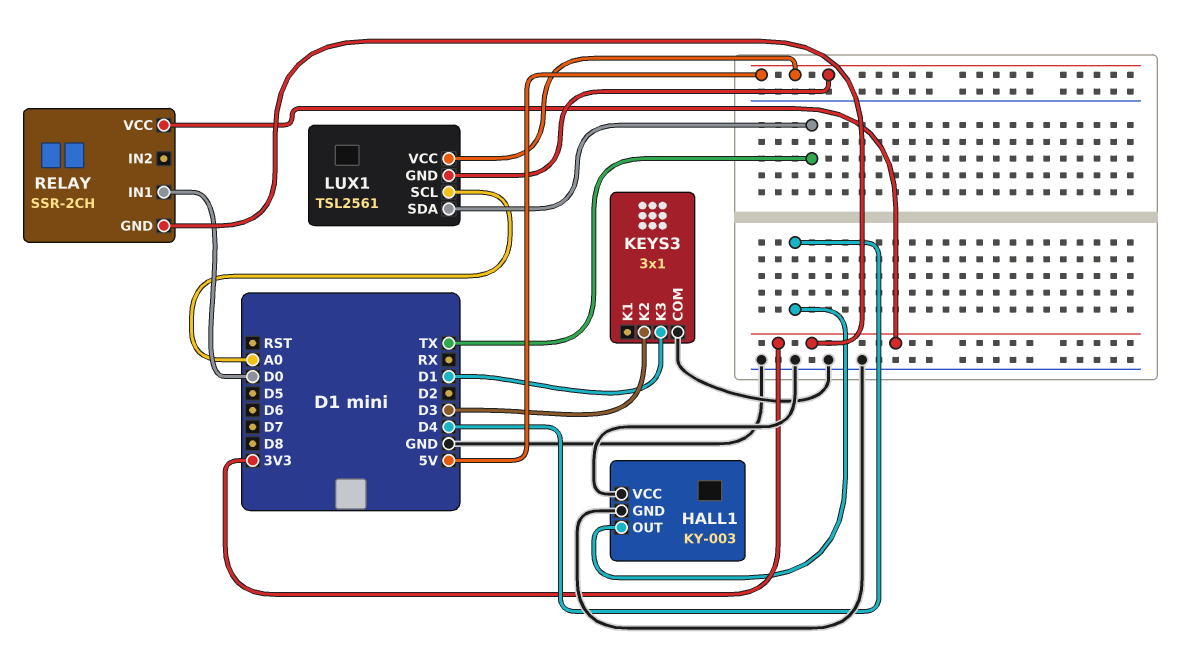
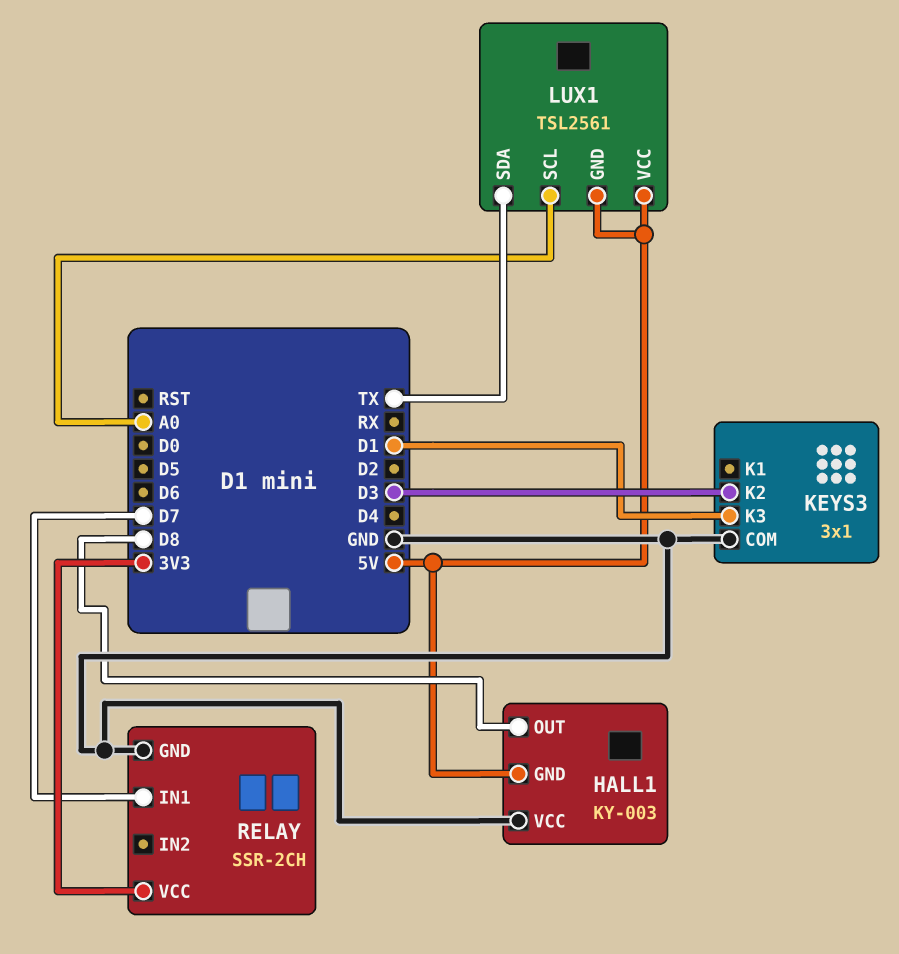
HALL1 pin GND: GND -> 5V
HALL1 pin OUT: D4 -> D8
RELAY pin GND: 3V3 -> GND
RELAY pin IN1: D0 -> D7

